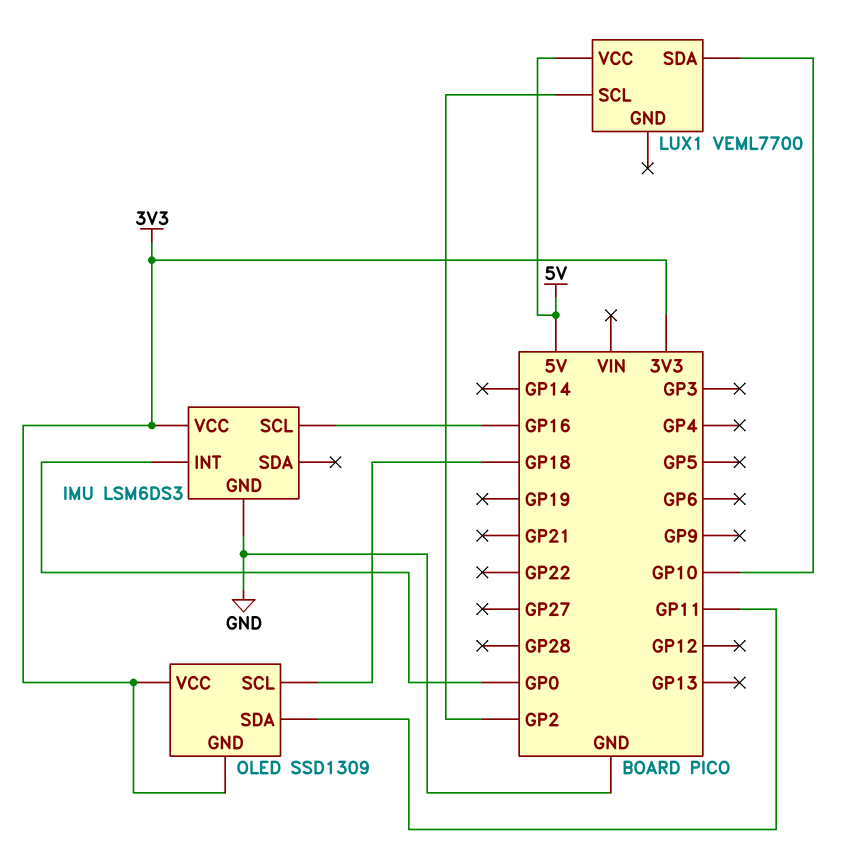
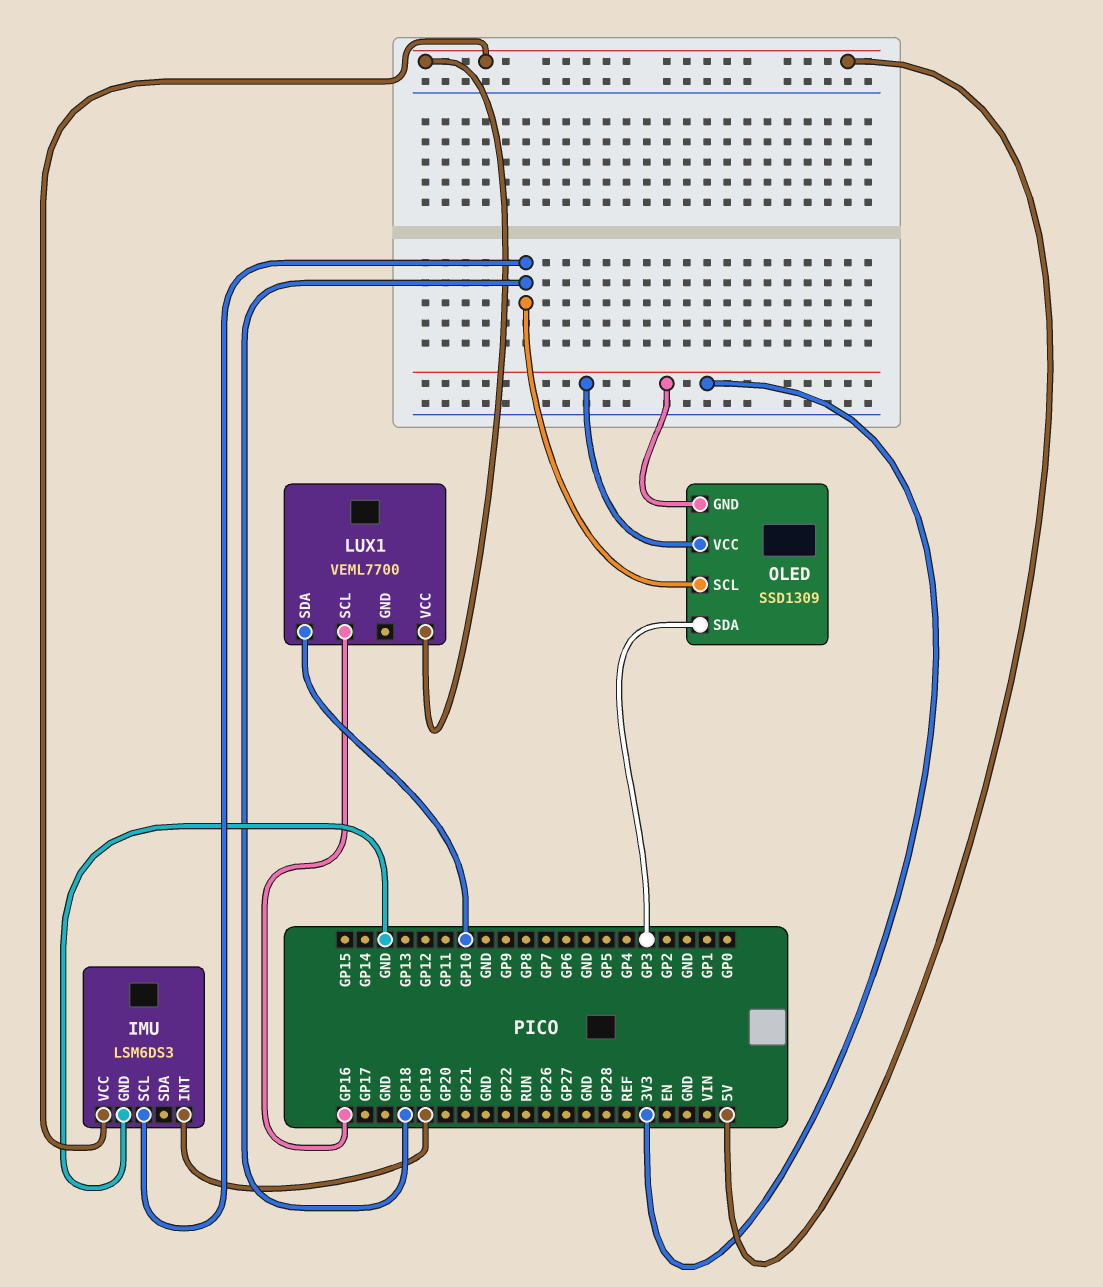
IMU pin INT: GP0 -> GP19
IMU pin SCL: GP16 -> GP18
IMU pin VCC: 3V3 -> 5V
LUX1 pin SCL: GP2 -> GP16
OLED pin SDA: GP11 -> GP3

